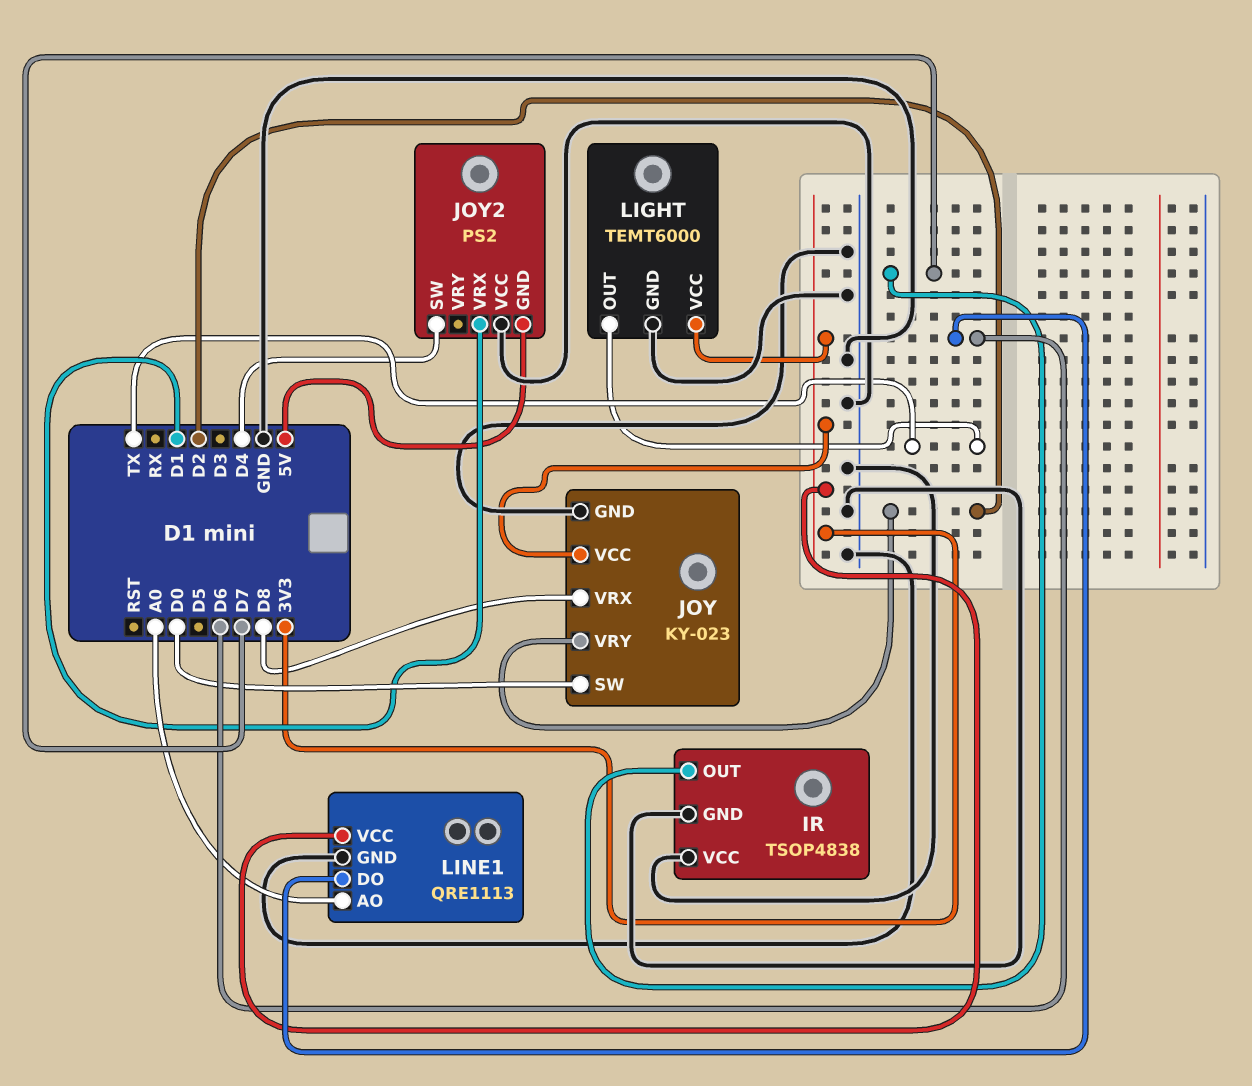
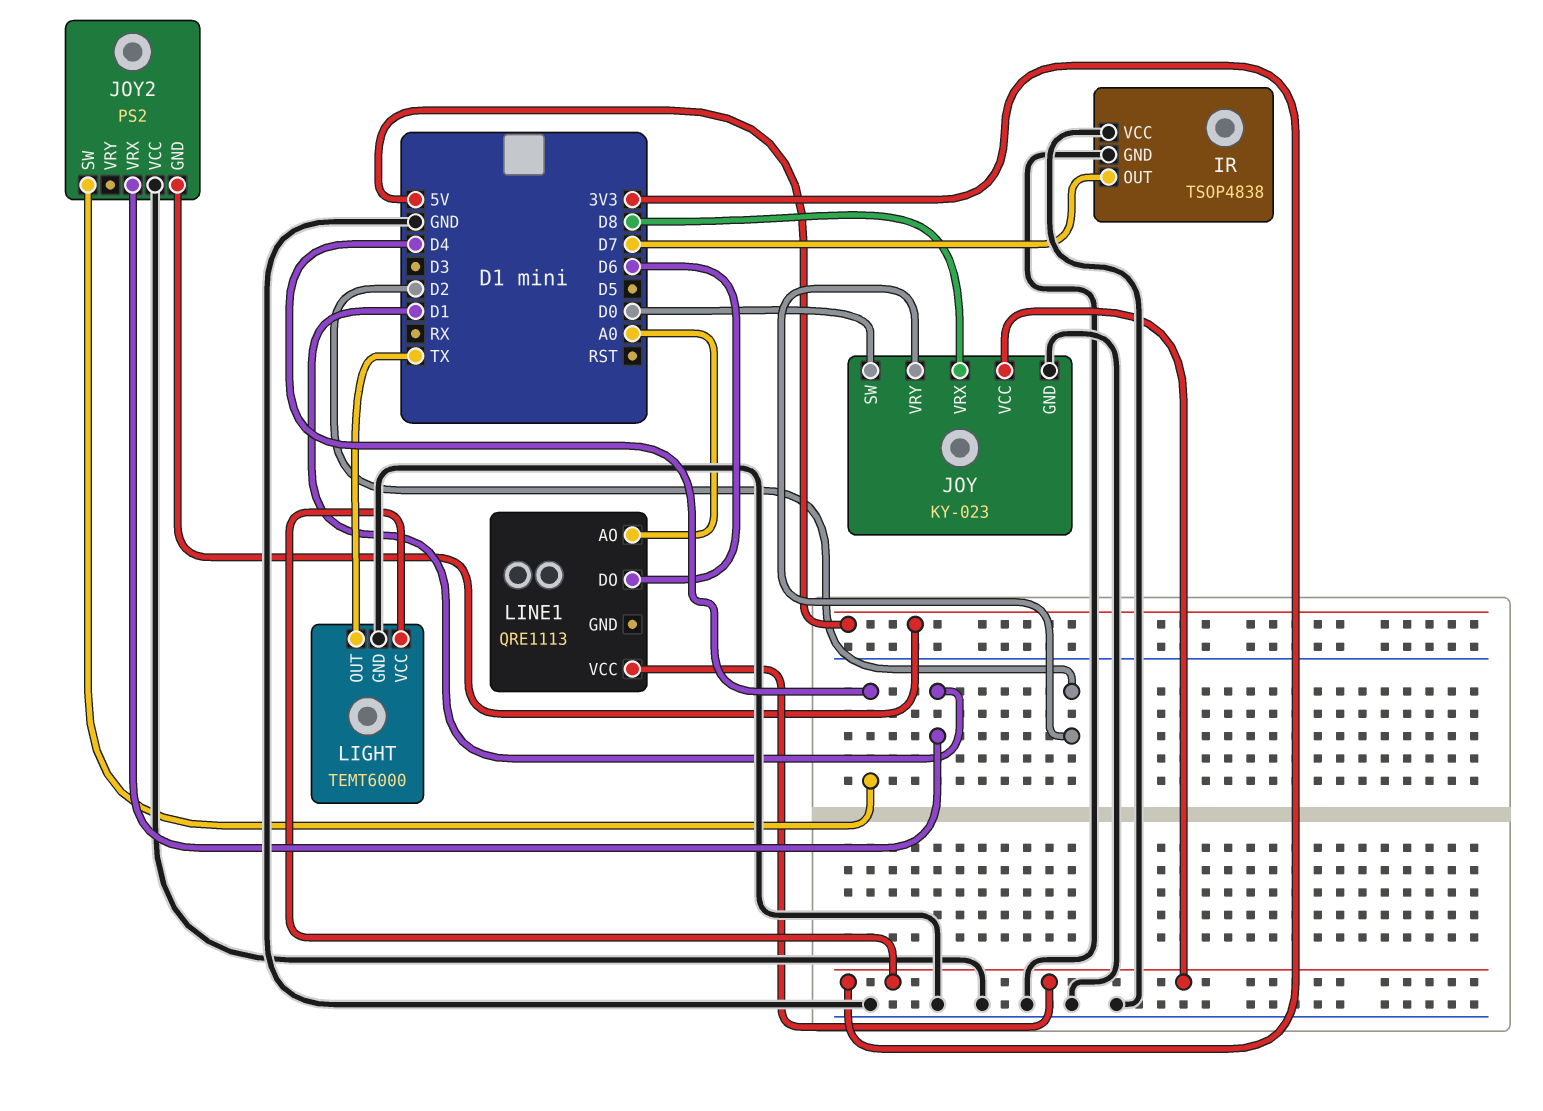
LINE1 pin GND: GND -> none

